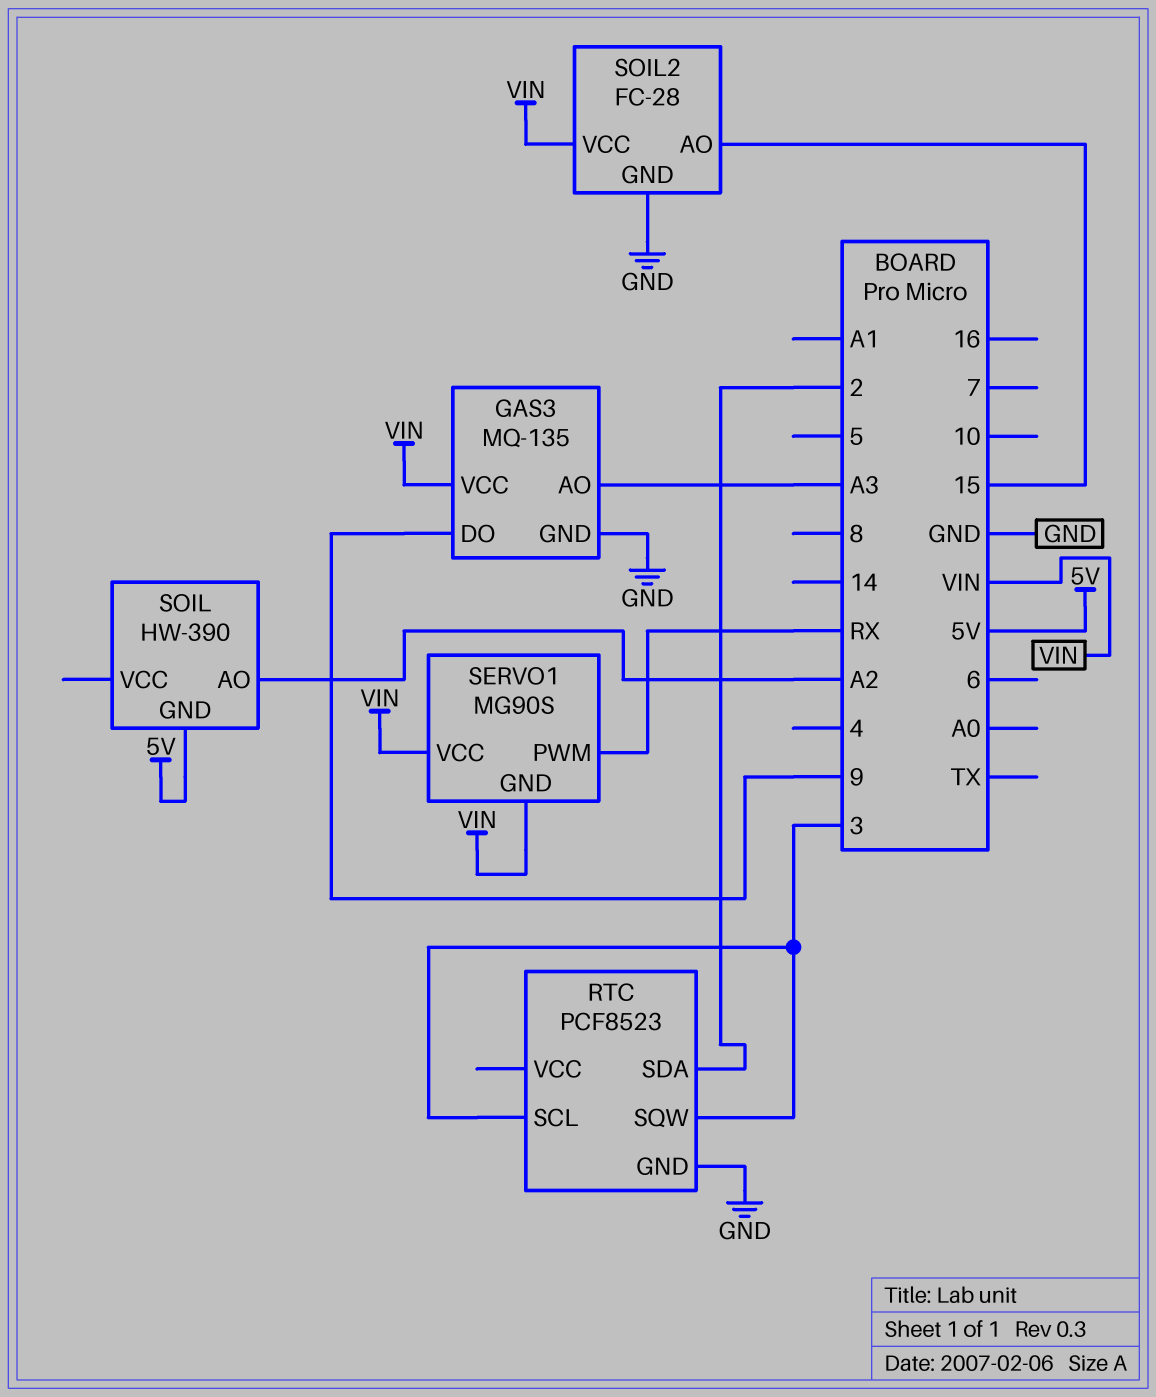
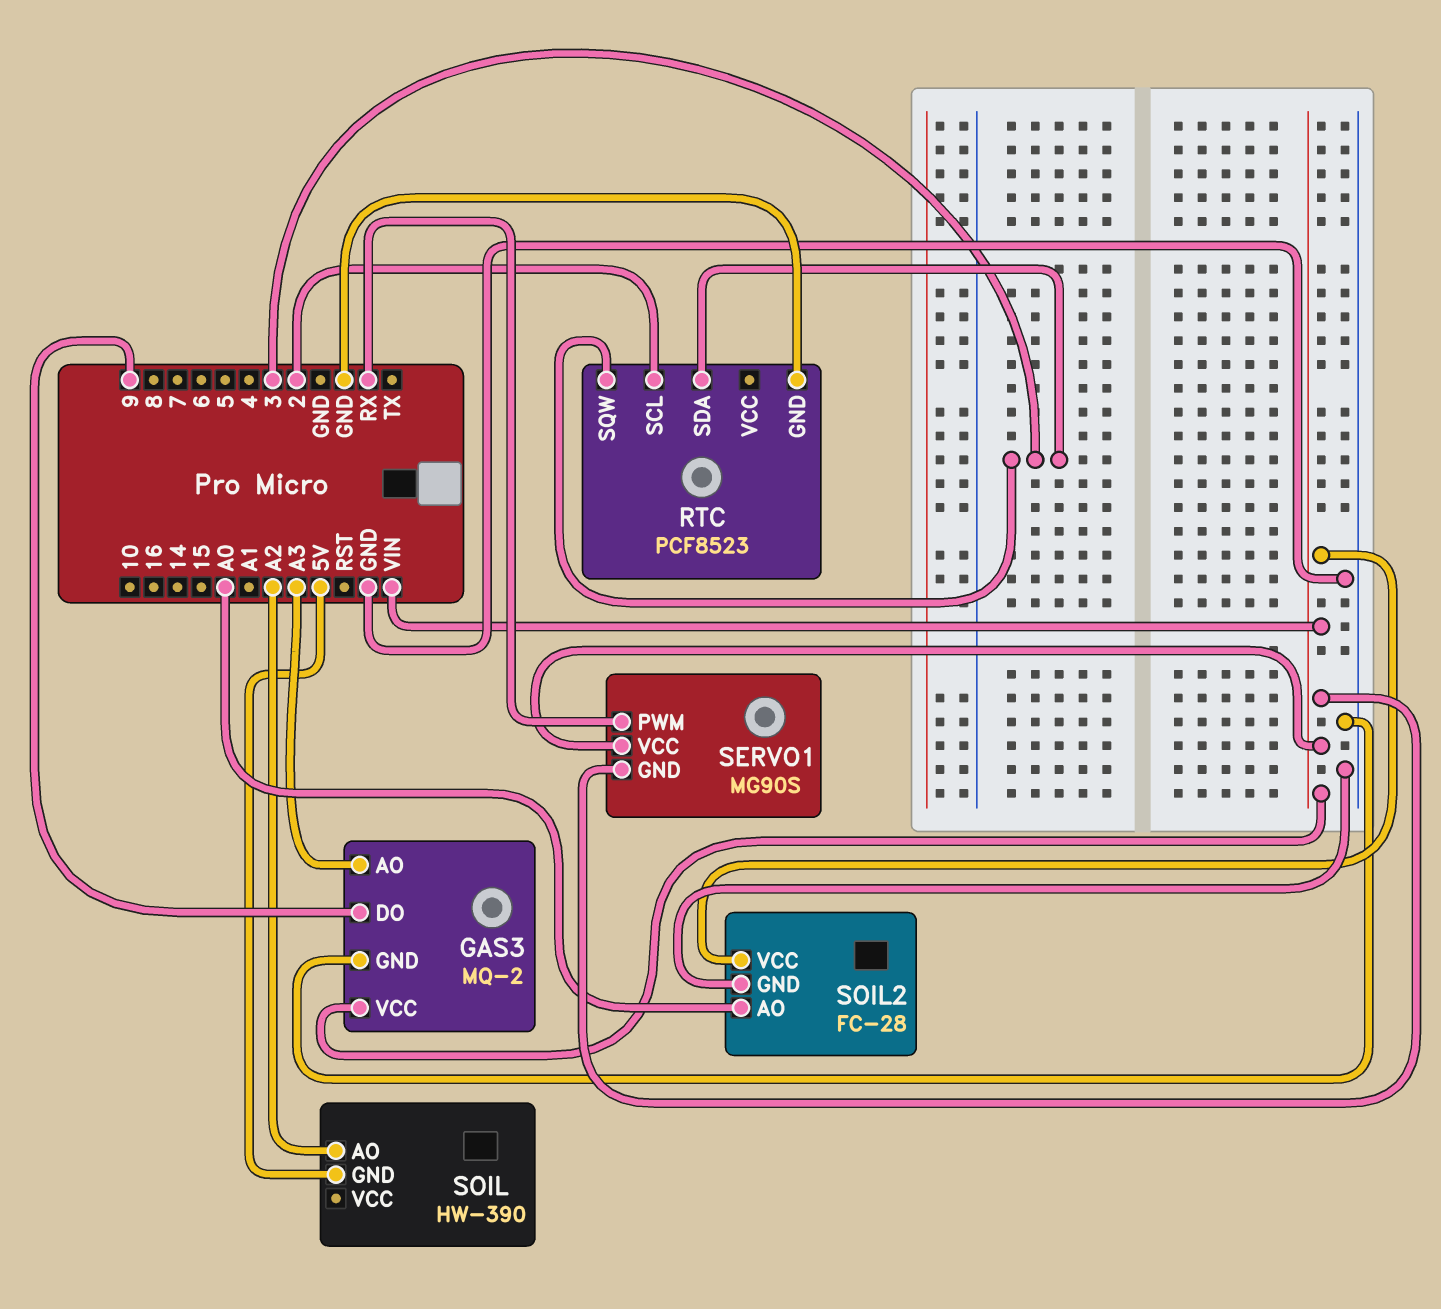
GAS3: MQ-135 -> MQ-2
RTC pin SCL: 3 -> 2
RTC pin SDA: 2 -> 3
SOIL2 pin AO: 15 -> A0

